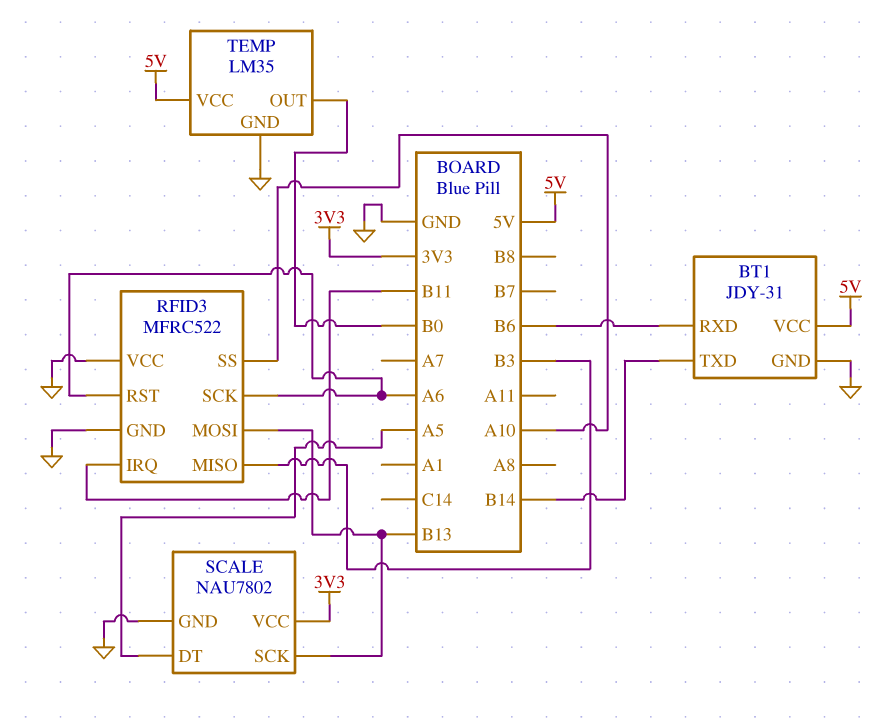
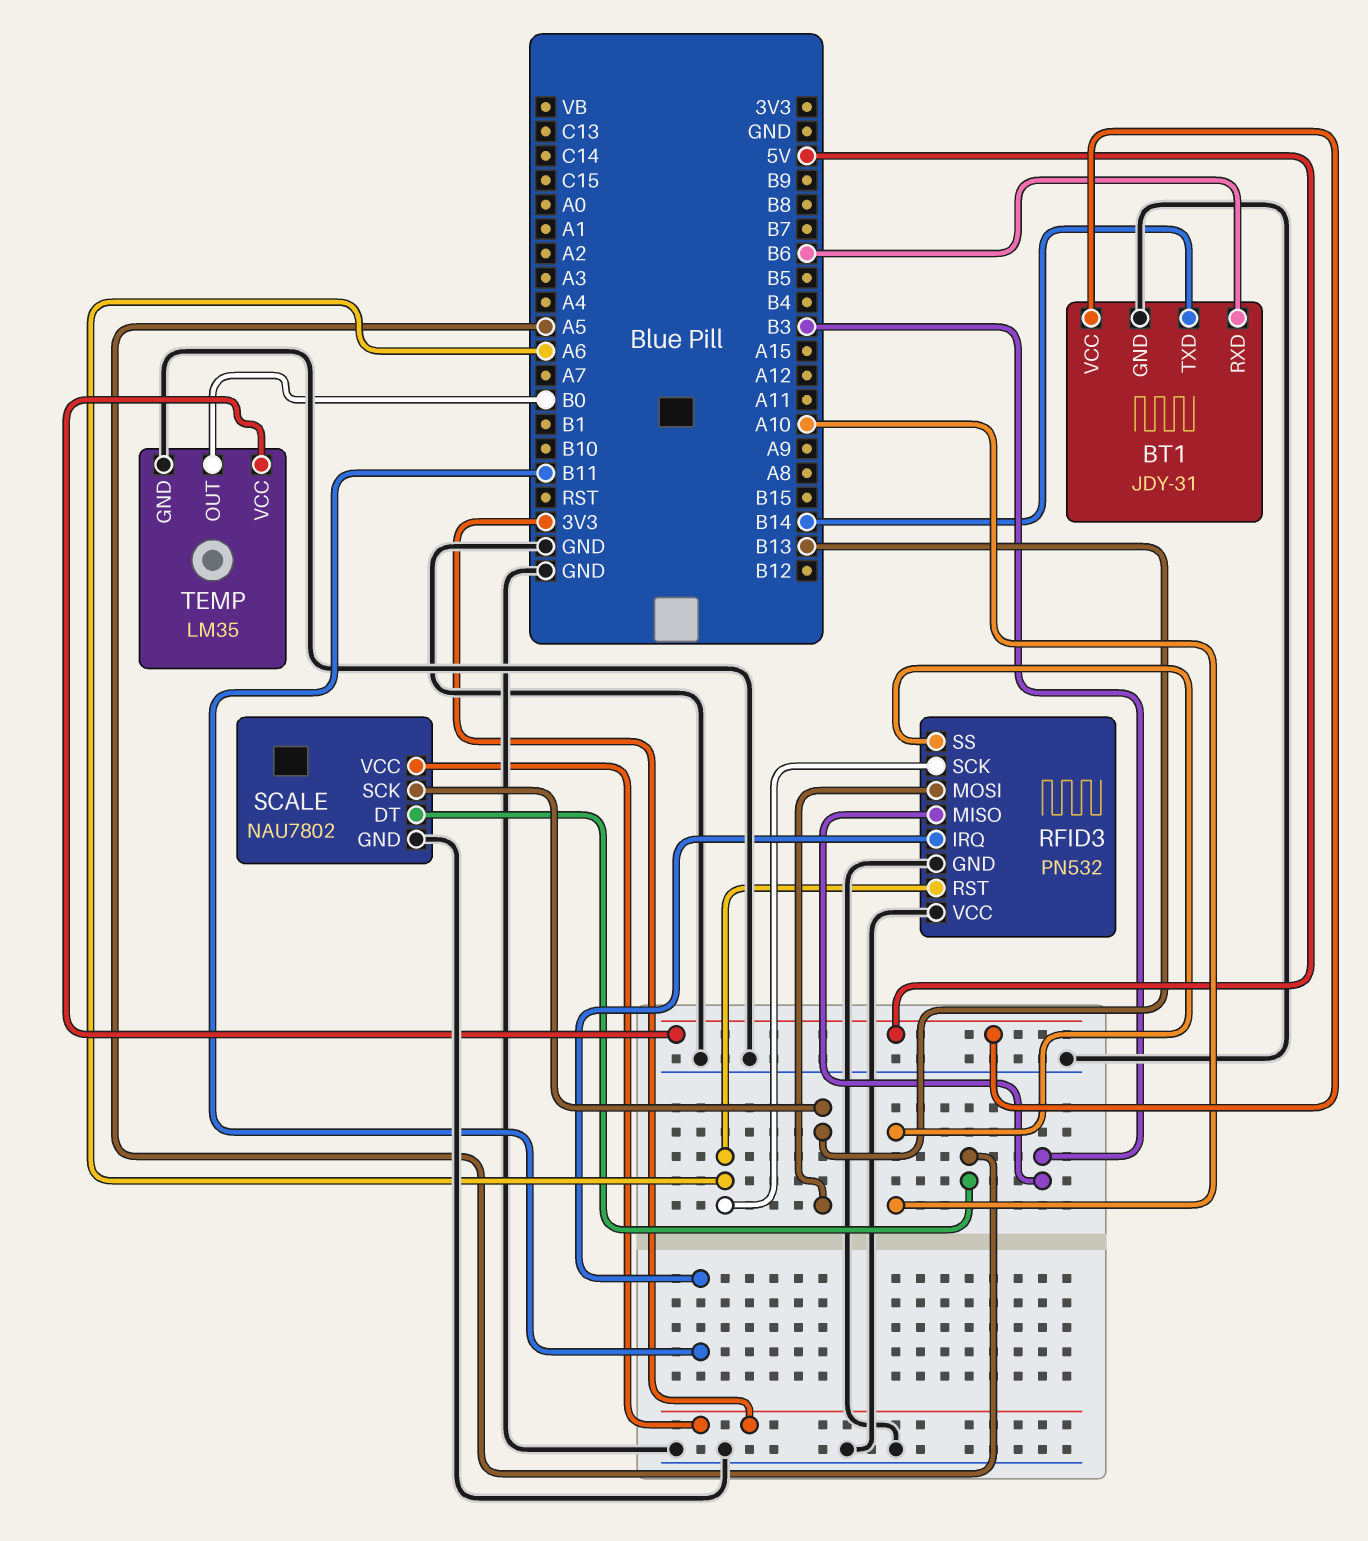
RFID3: MFRC522 -> PN532

